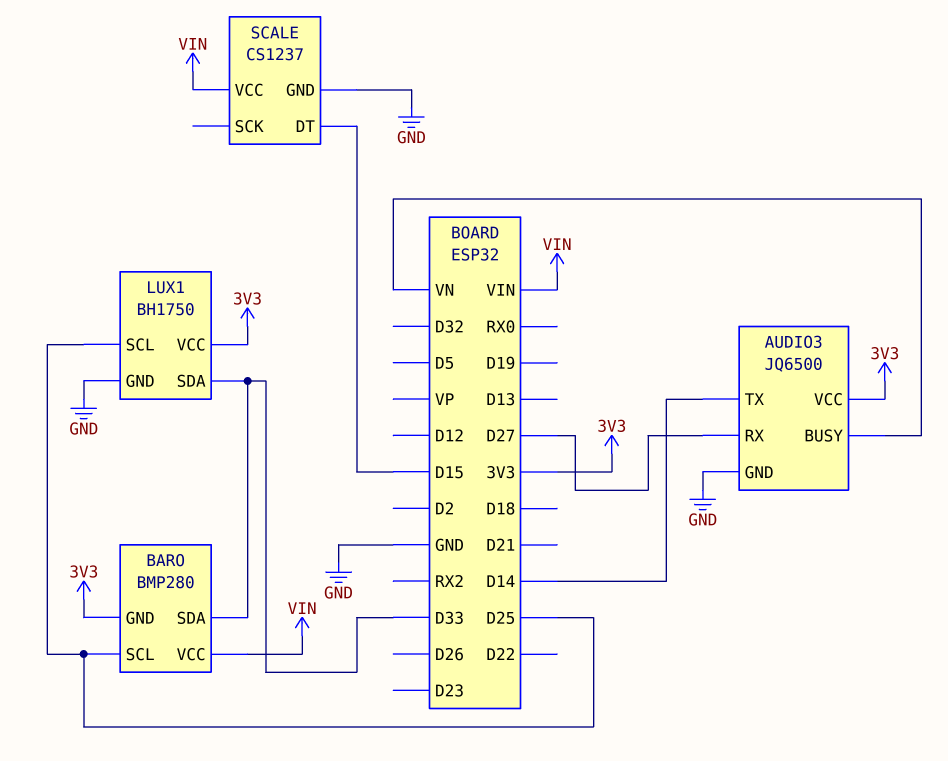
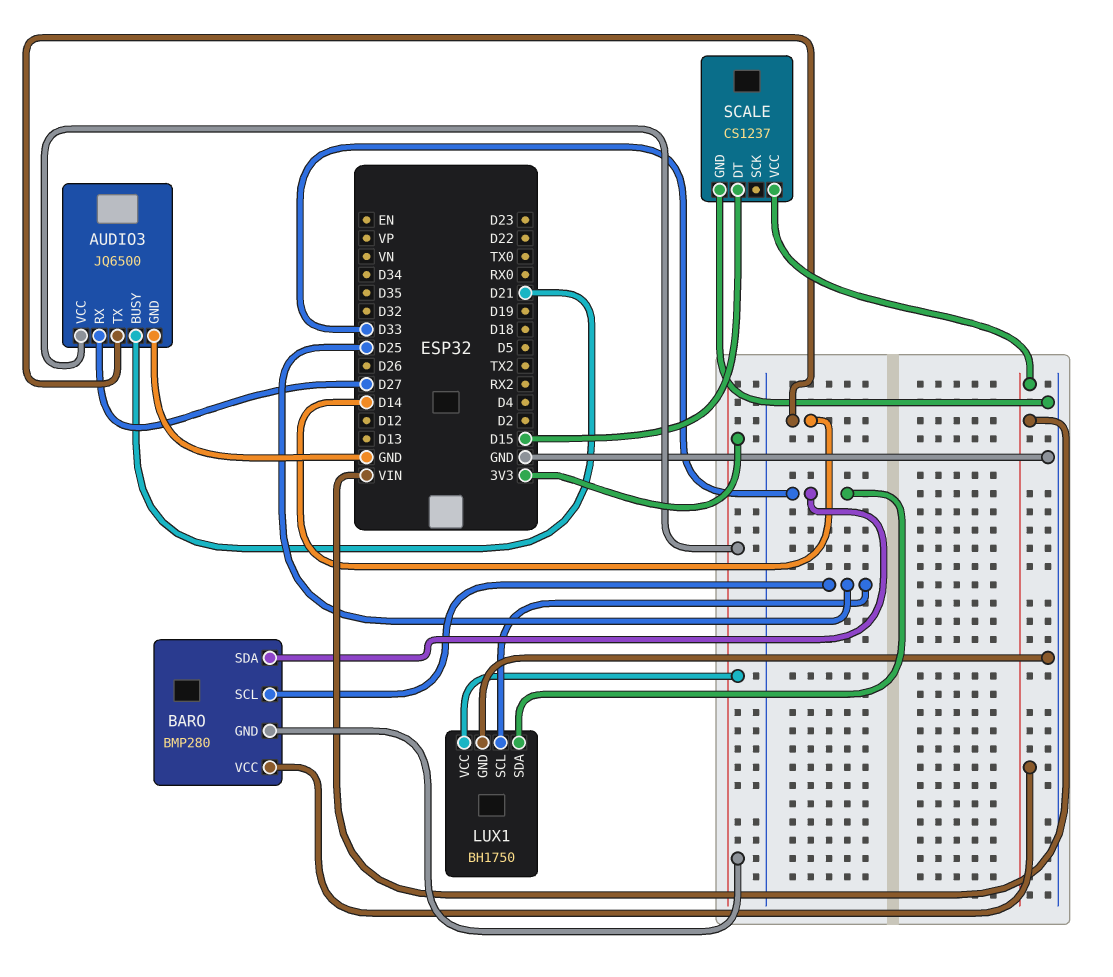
AUDIO3 pin BUSY: VN -> D21

